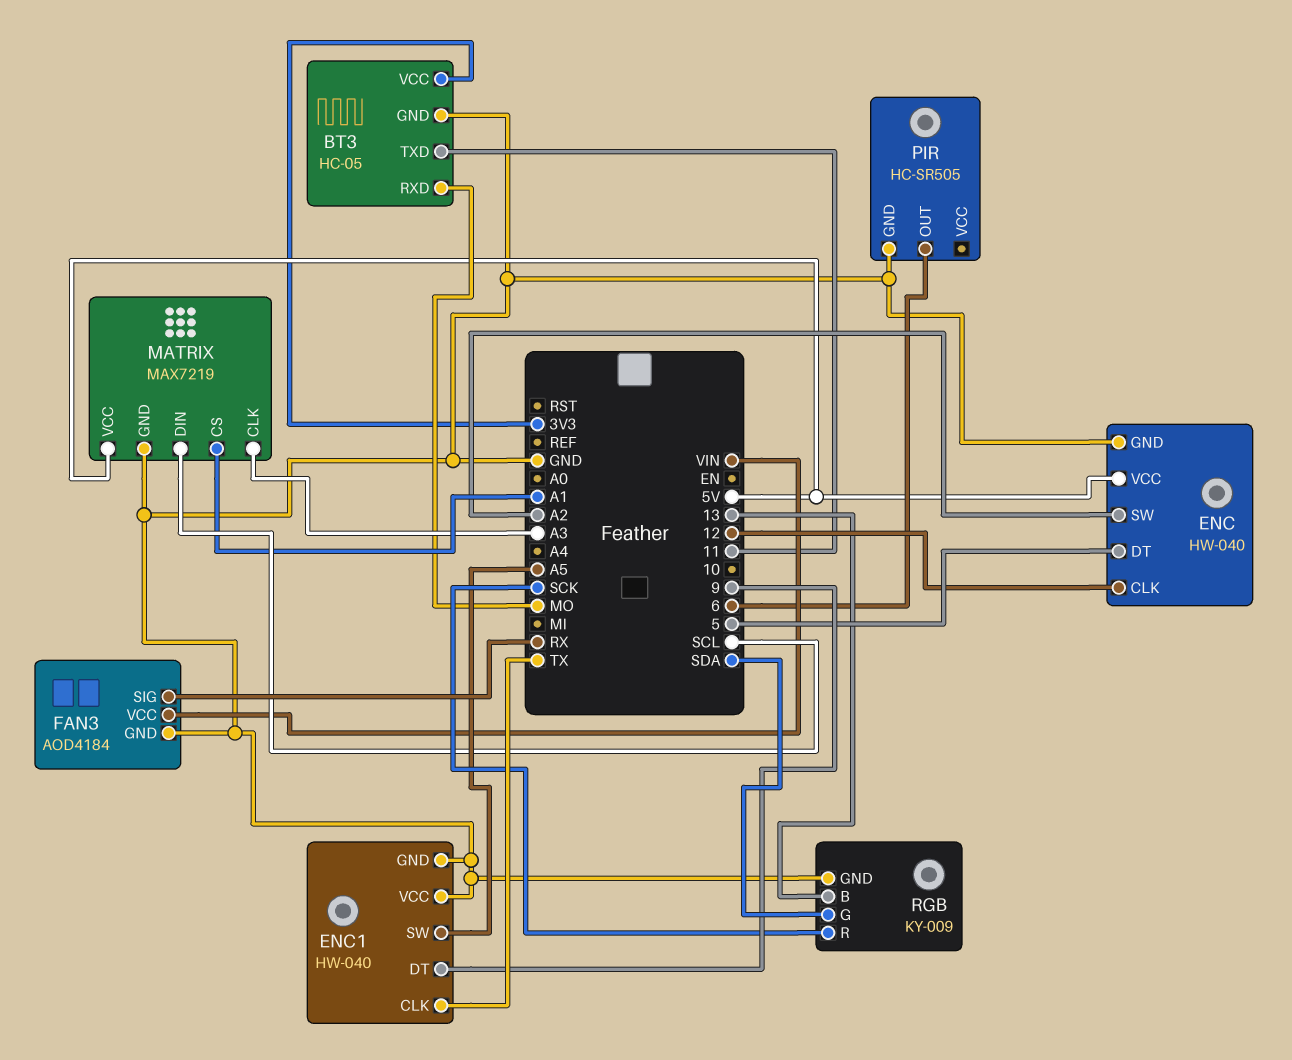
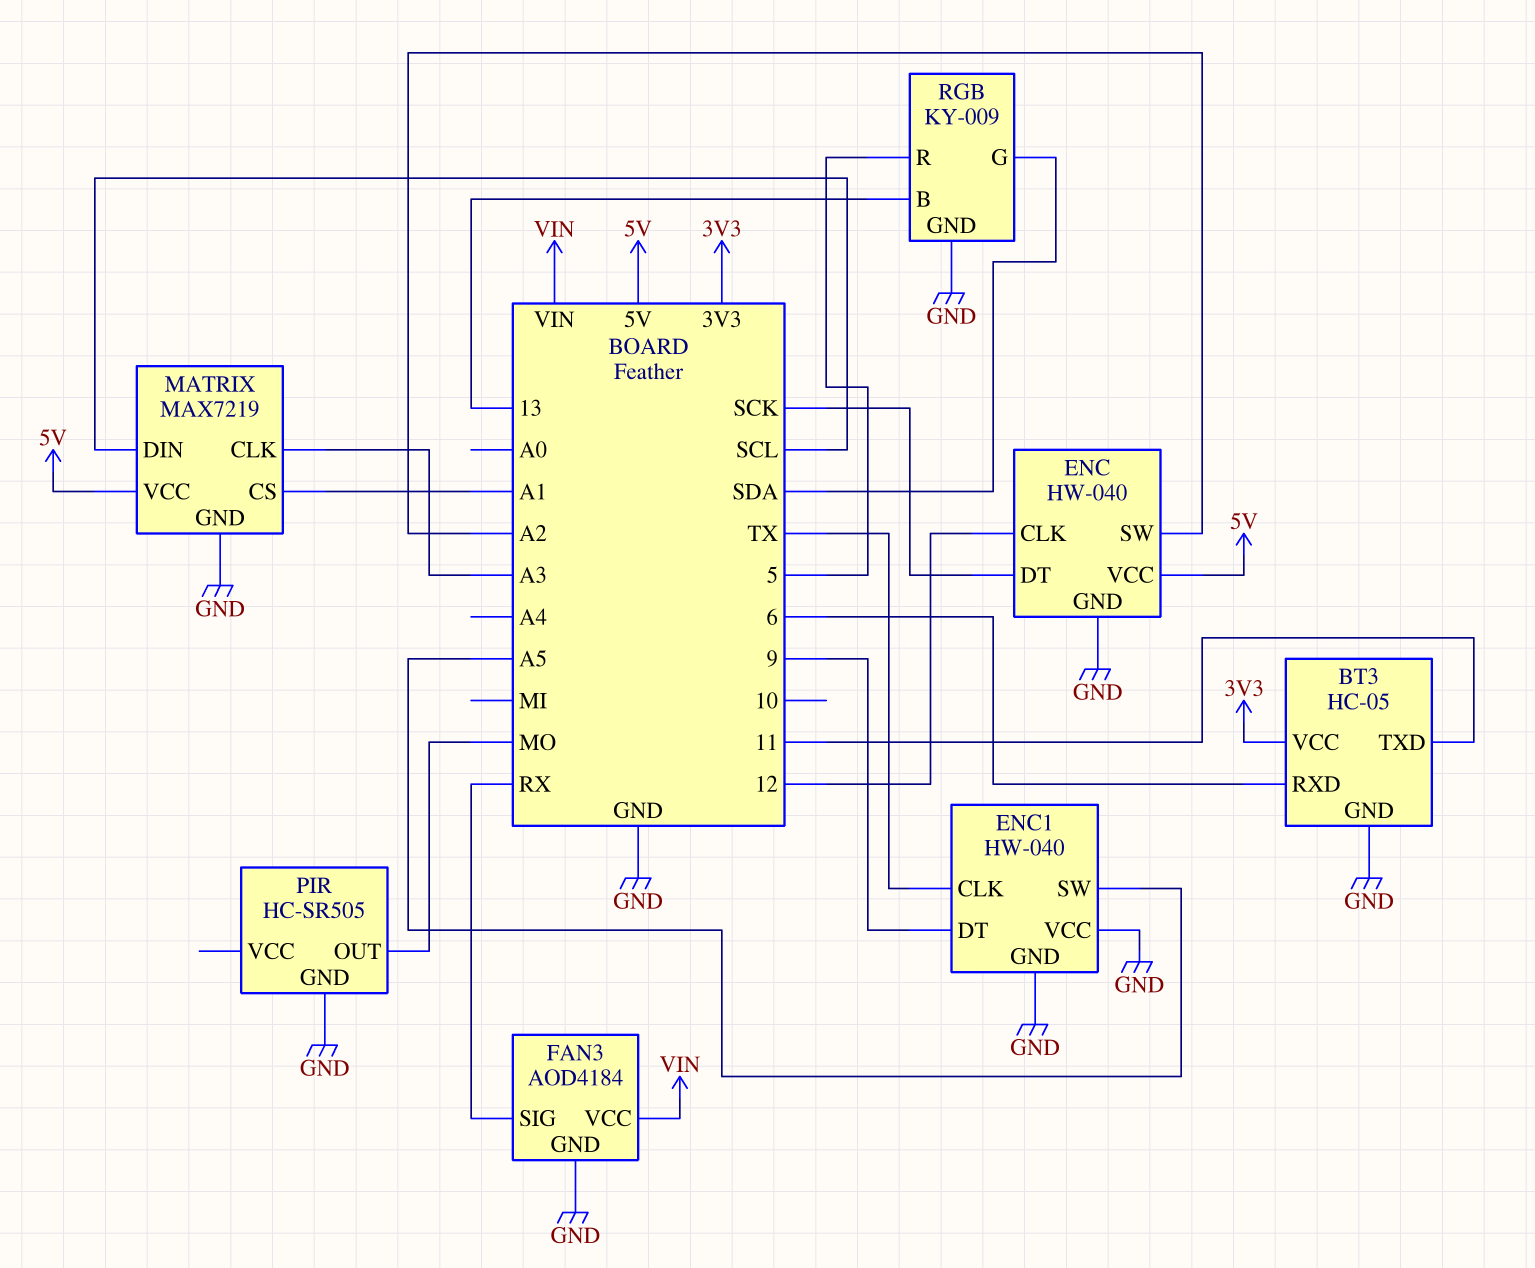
BT3 pin RXD: MO -> 6
ENC pin DT: 5 -> SCK
PIR pin OUT: 6 -> MO
RGB pin R: SCK -> 5

